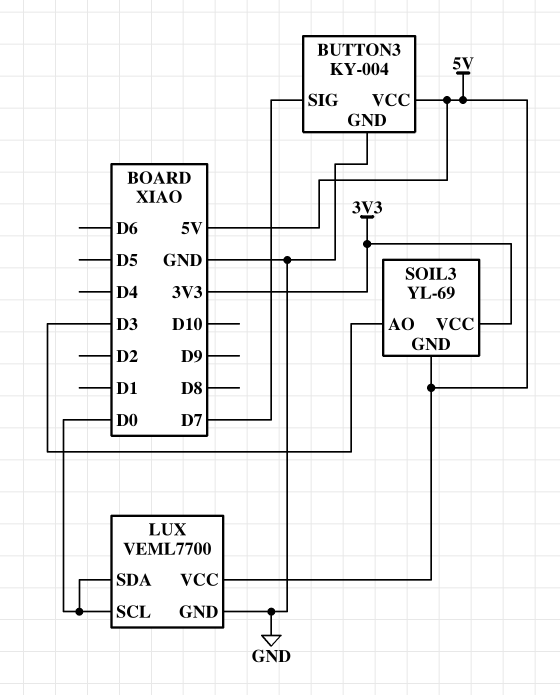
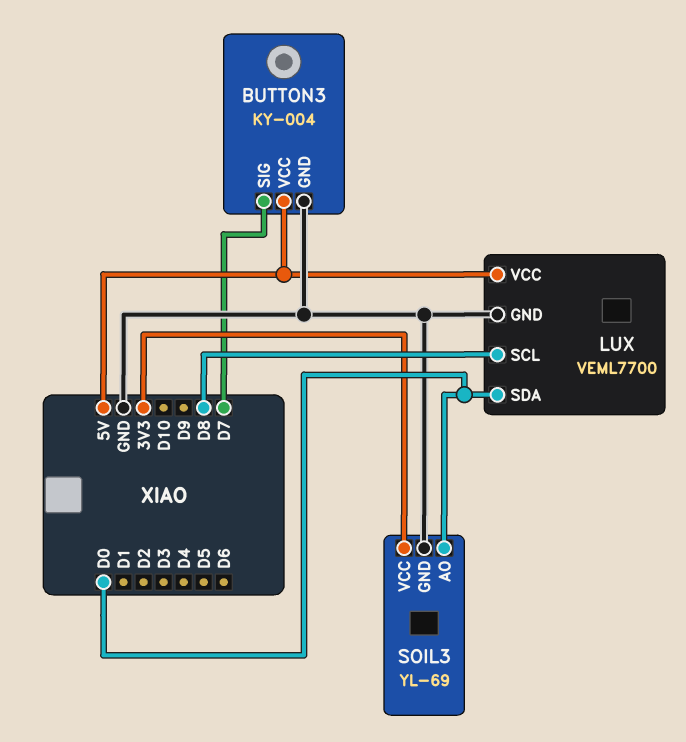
LUX pin SCL: D0 -> D8
SOIL3 pin AO: D3 -> D0
SOIL3 pin GND: 5V -> GND

